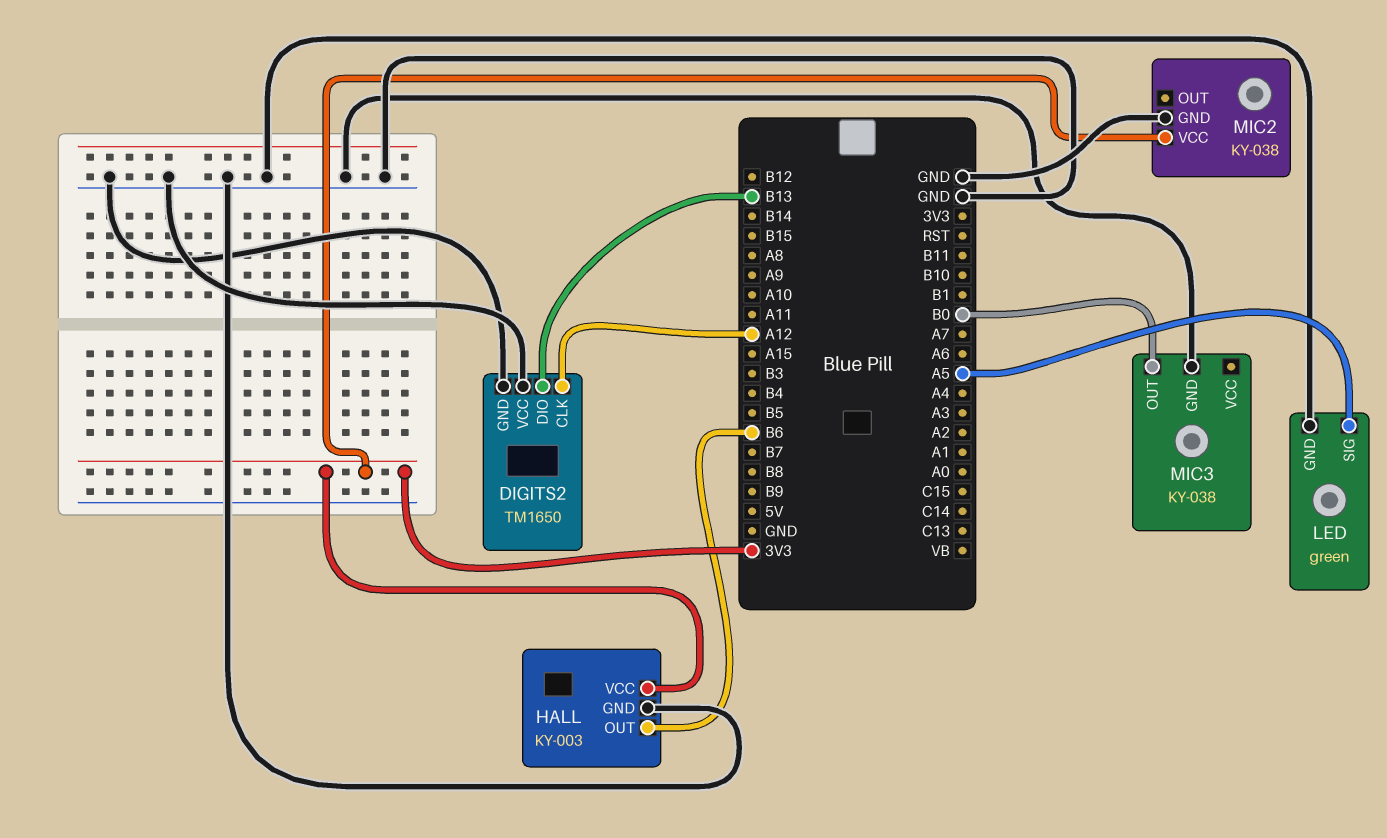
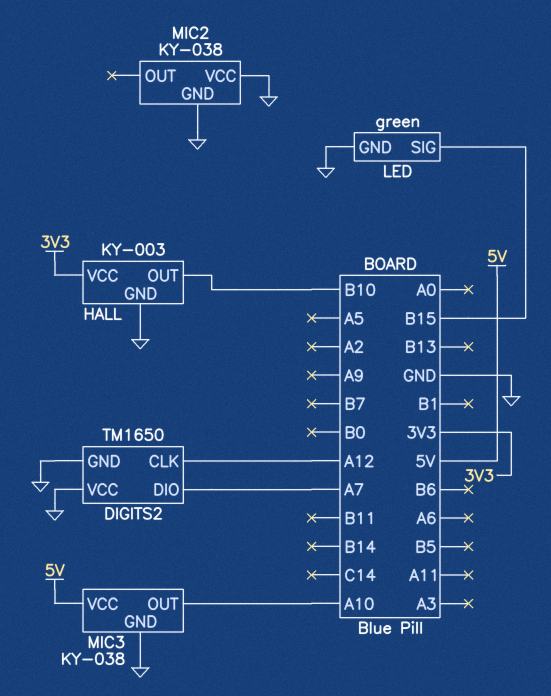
DIGITS2 pin DIO: B13 -> A7
HALL pin OUT: B6 -> B10
LED pin SIG: A5 -> B15
MIC2 pin VCC: 3V3 -> GND
MIC3 pin OUT: B0 -> A10
MIC3 pin VCC: none -> 5V

